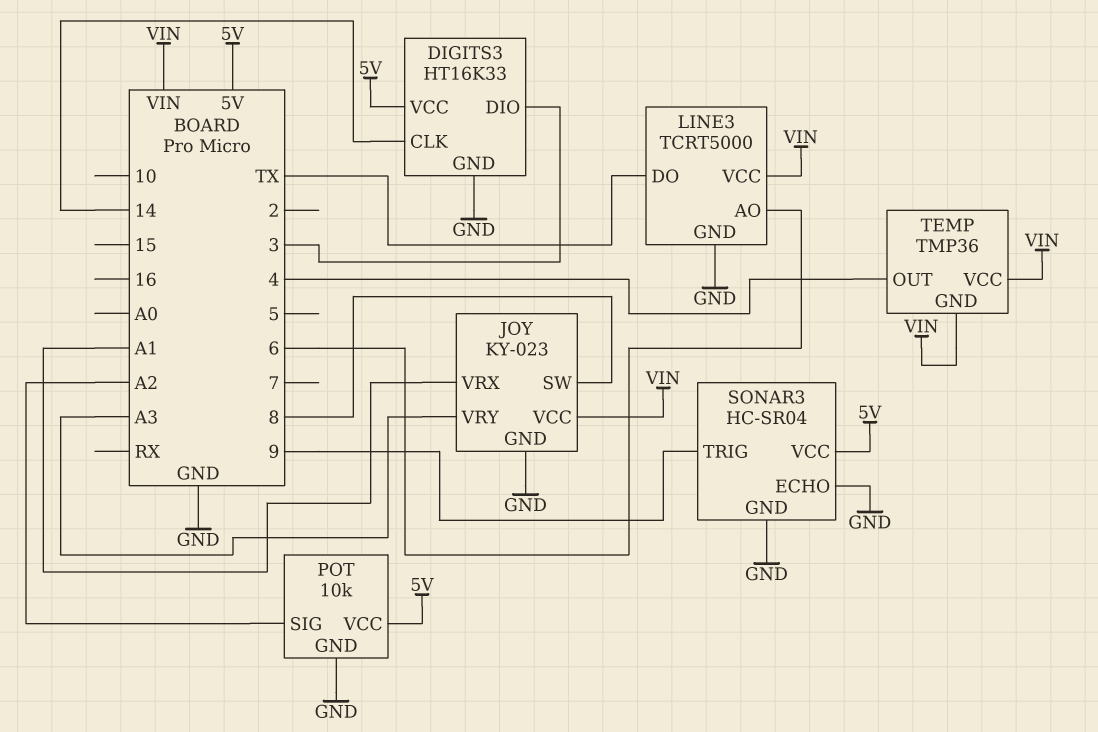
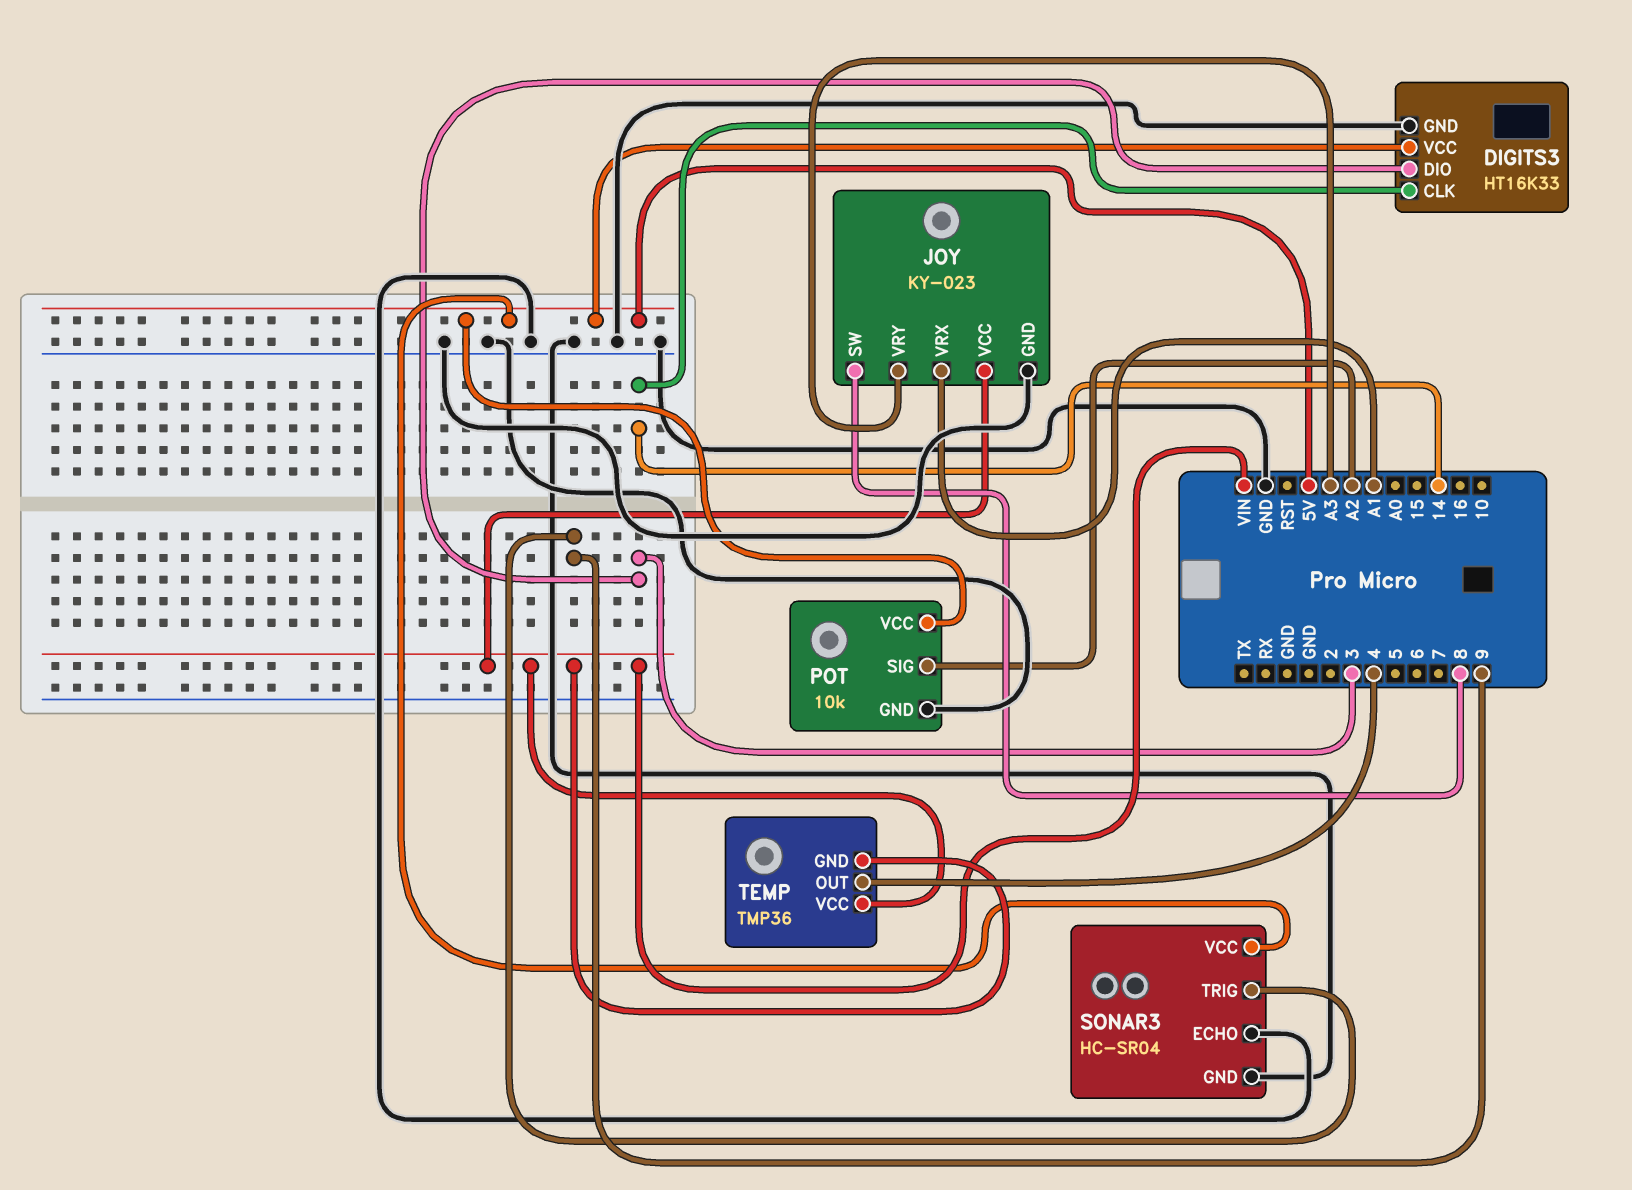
LINE3: TCRT5000 -> none
LINE3 pin AO: 6 -> none
LINE3 pin DO: TX -> none
LINE3 pin GND: GND -> none
LINE3 pin VCC: VIN -> none

